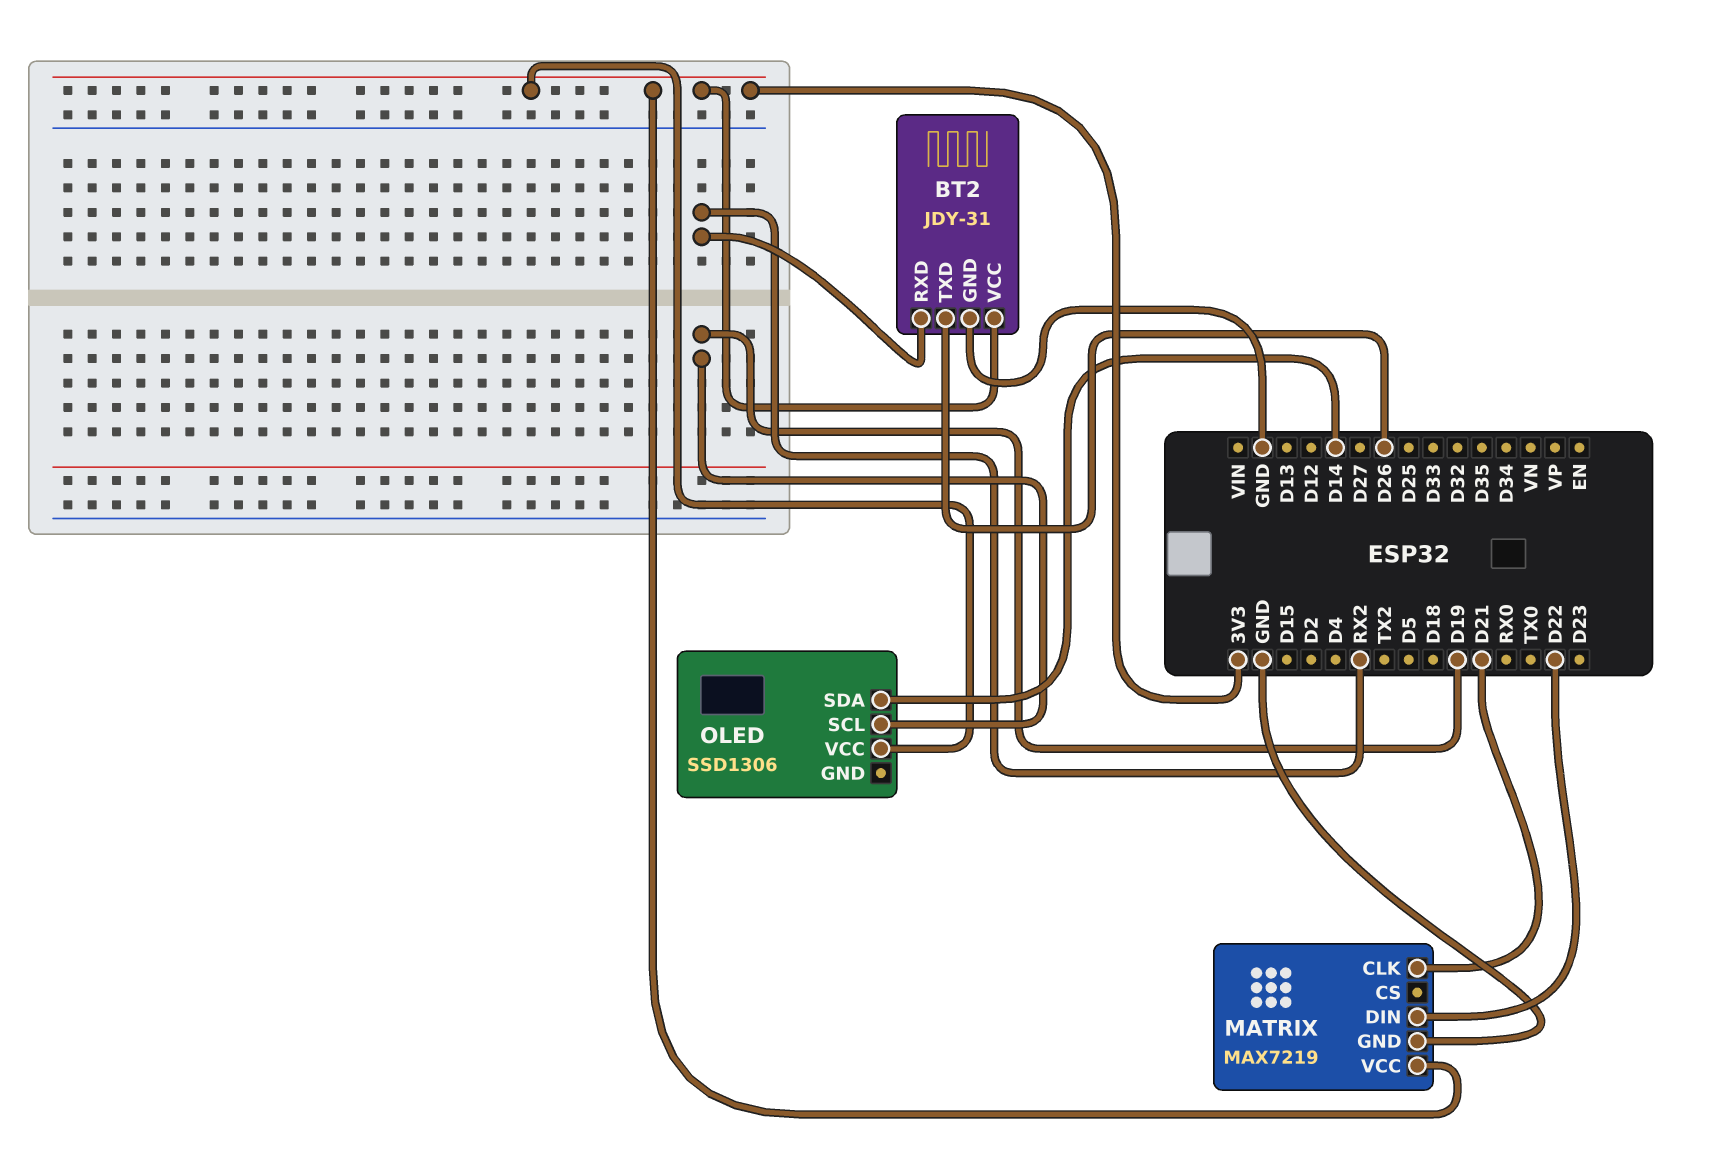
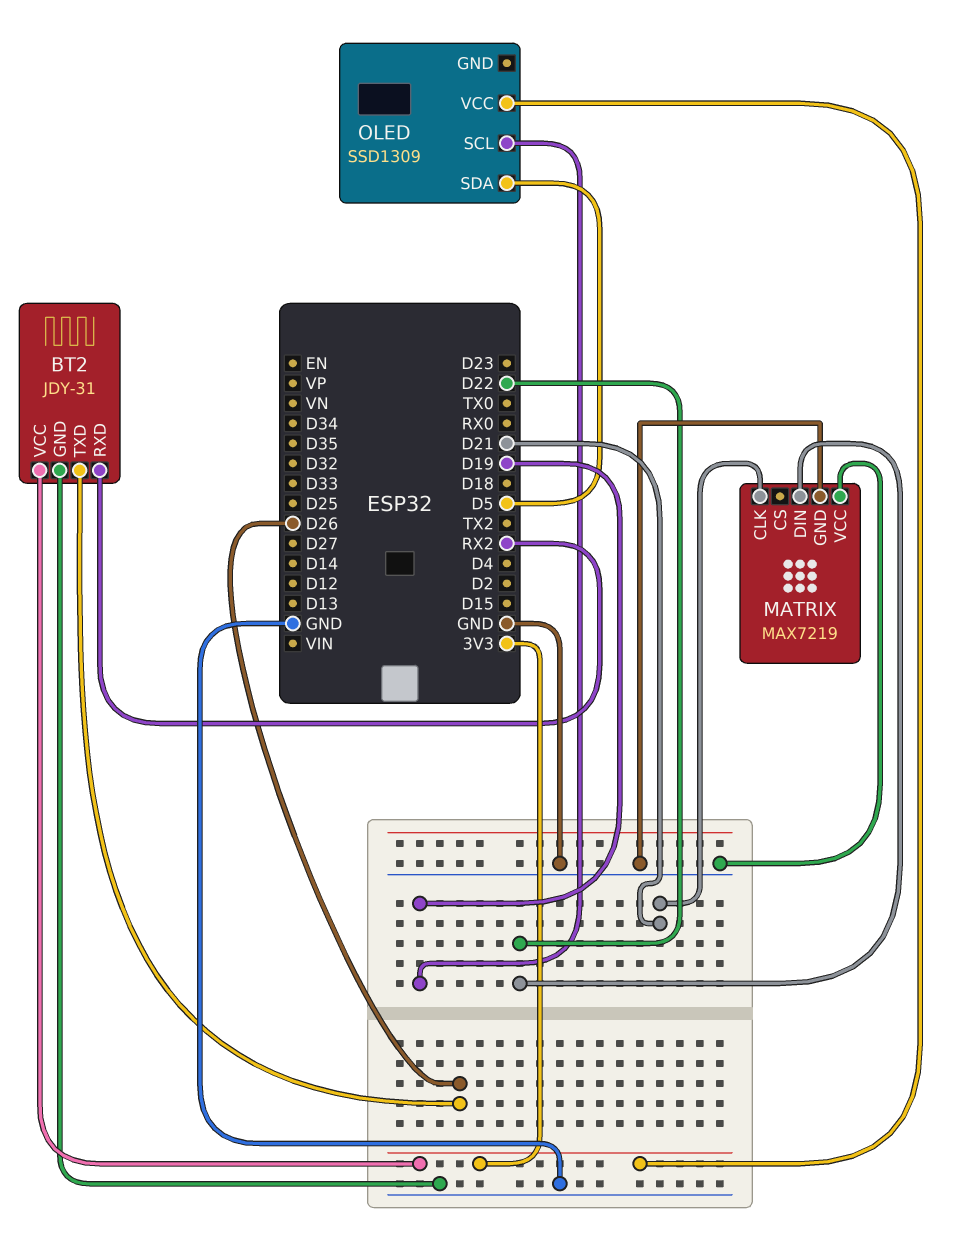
MATRIX pin VCC: 3V3 -> GND
OLED: SSD1306 -> SSD1309
OLED pin SDA: D14 -> D5

